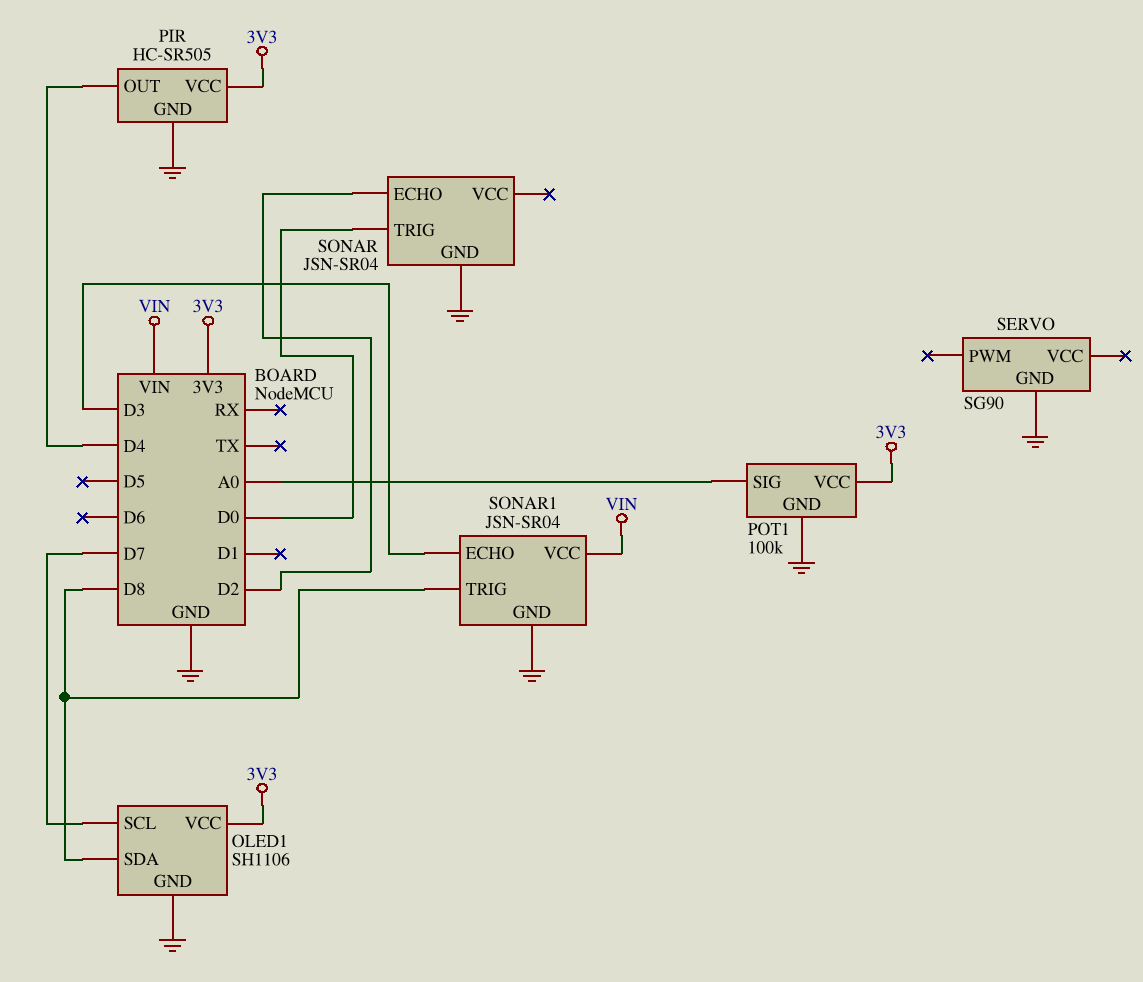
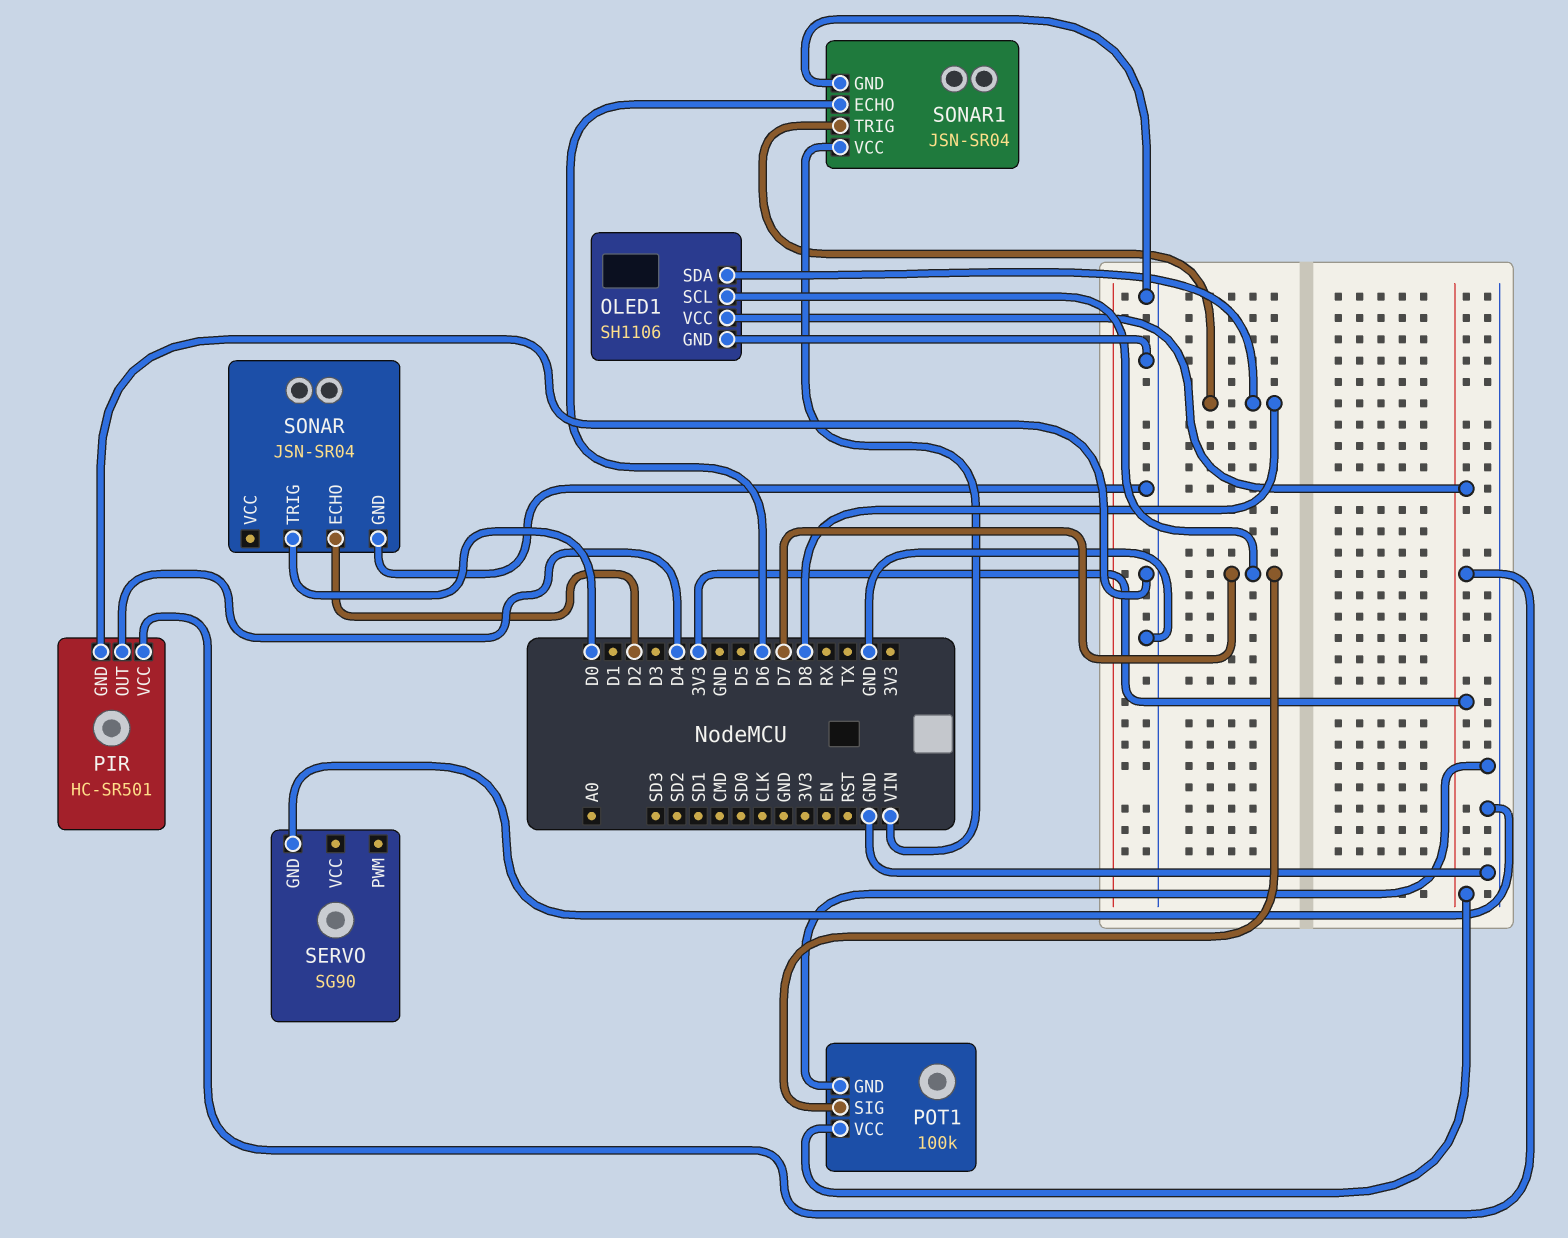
PIR: HC-SR505 -> HC-SR501
POT1 pin SIG: A0 -> D7
SONAR1 pin ECHO: D3 -> D6

